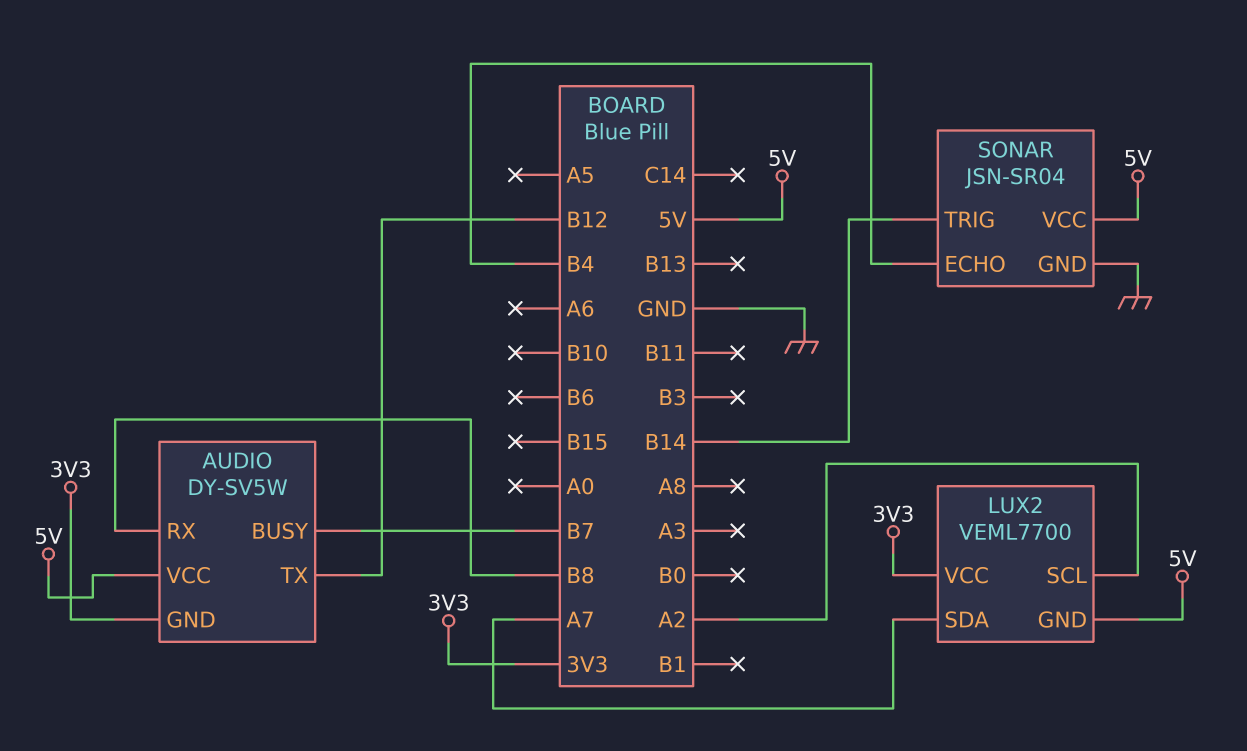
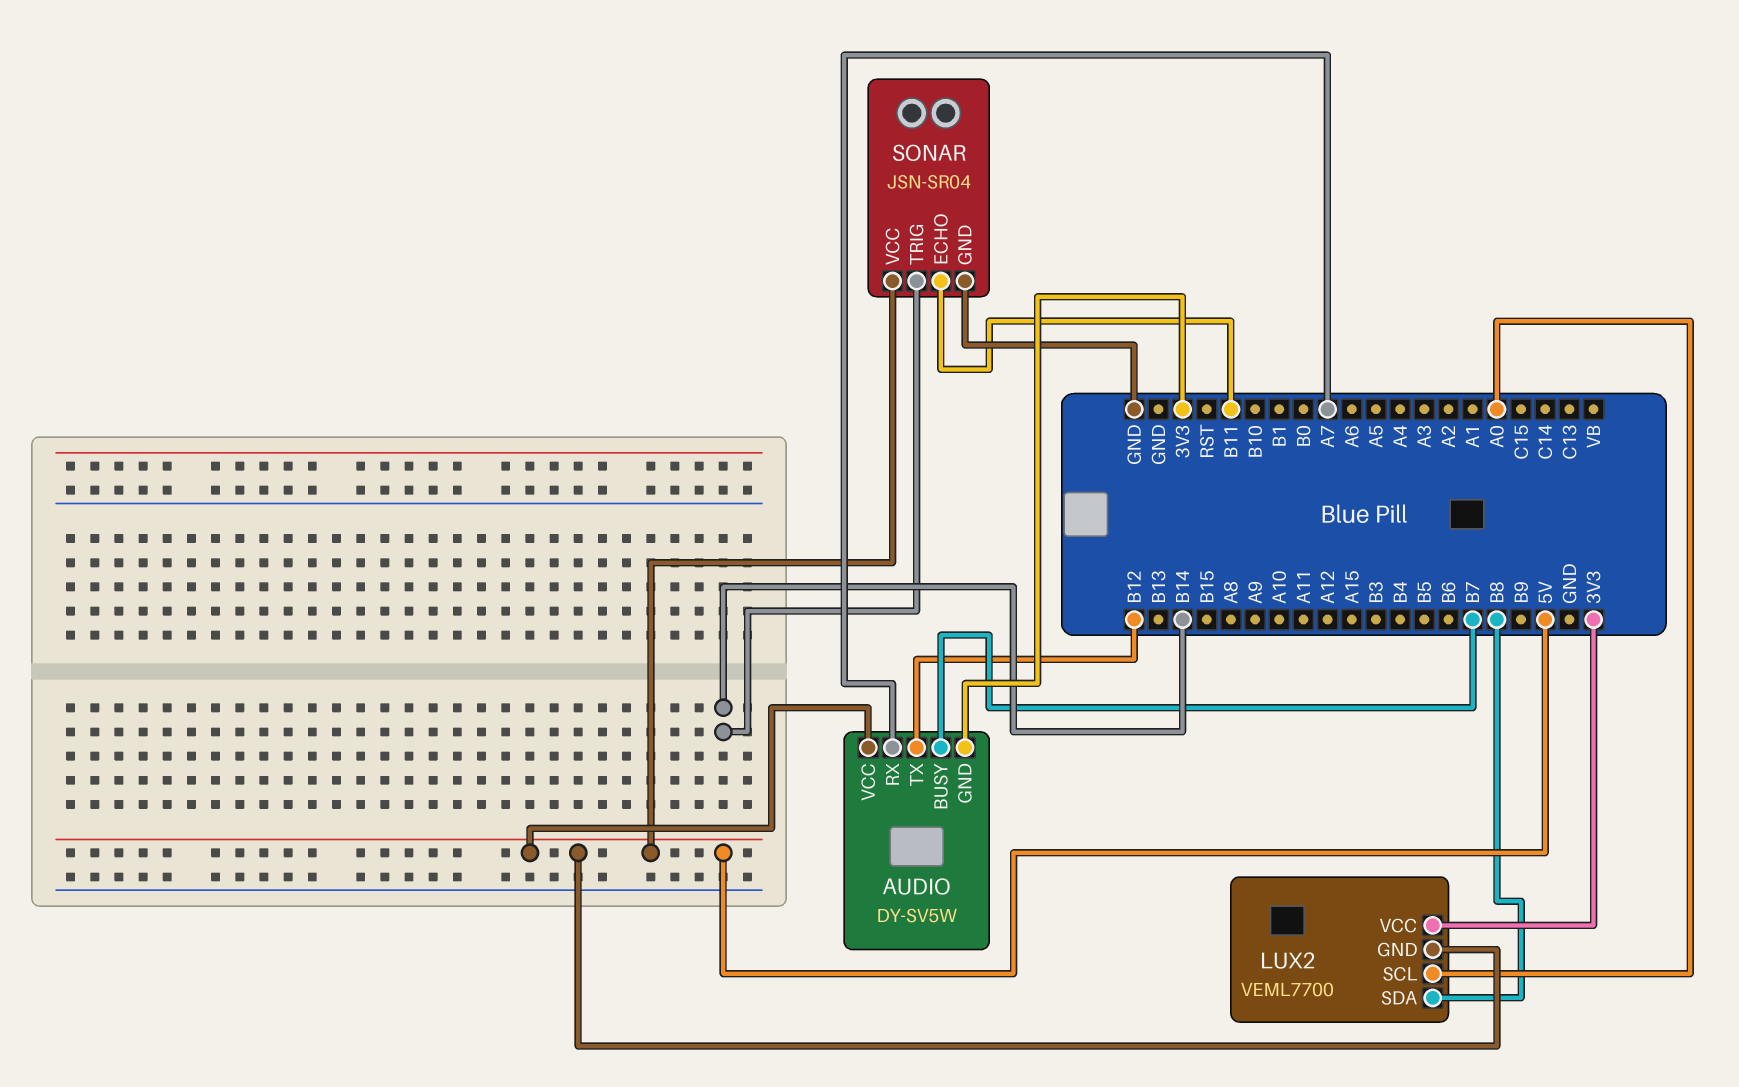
AUDIO pin RX: B8 -> A7
LUX2 pin SCL: A2 -> A0
LUX2 pin SDA: A7 -> B8
SONAR pin ECHO: B4 -> B11

